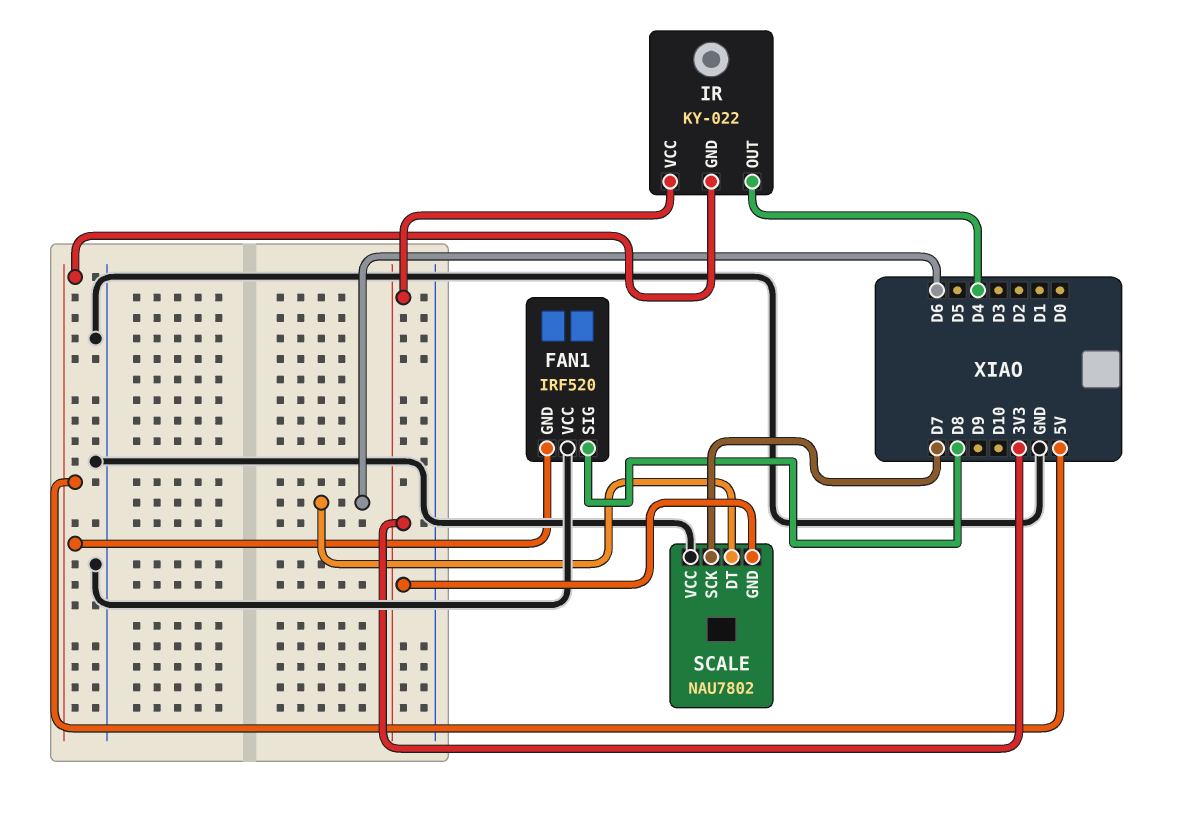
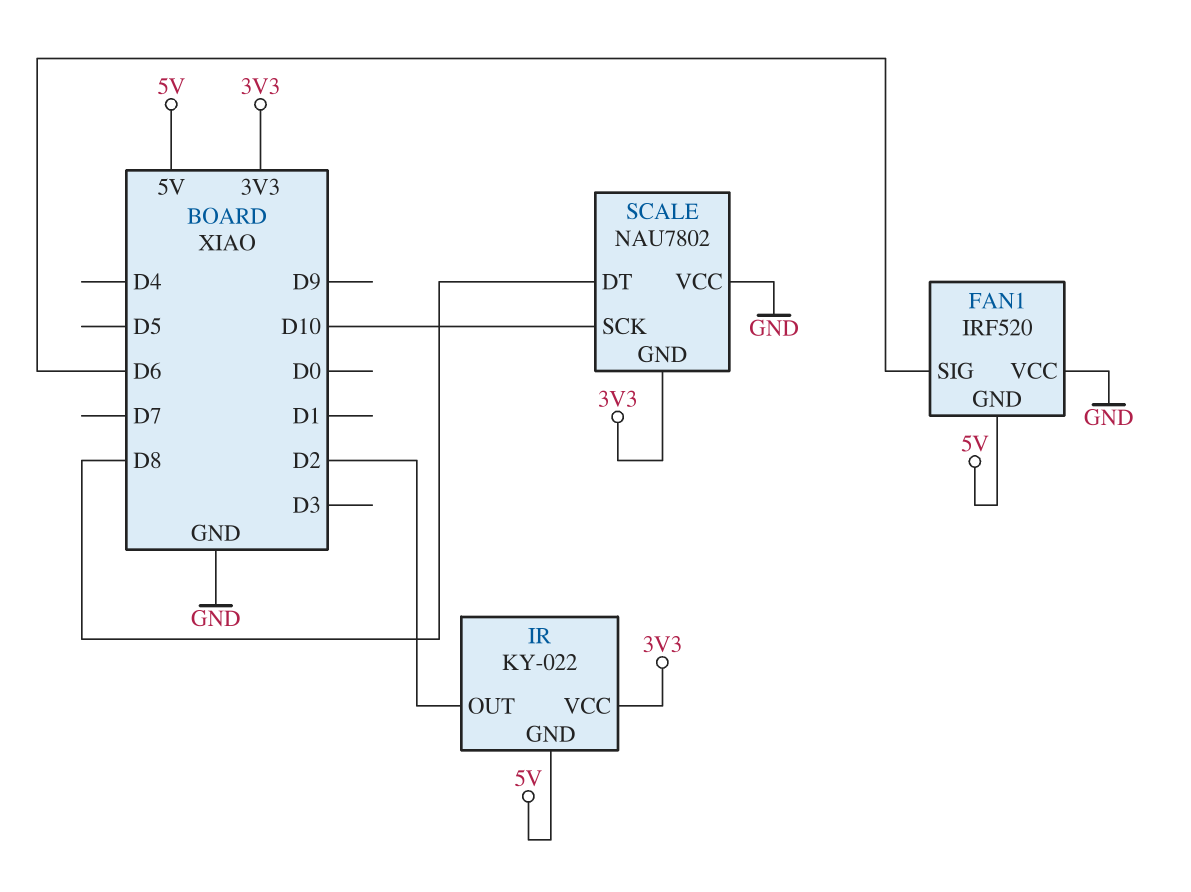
FAN1 pin SIG: D8 -> D6
IR pin OUT: D4 -> D2
SCALE pin DT: D6 -> D8
SCALE pin SCK: D7 -> D10

